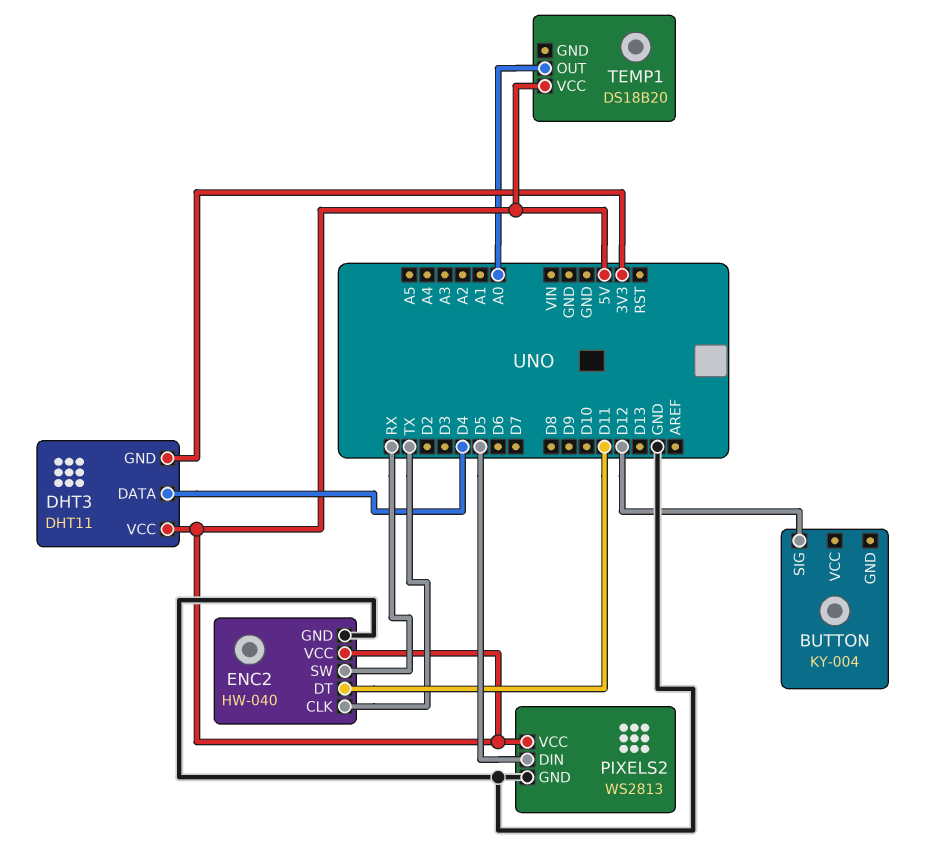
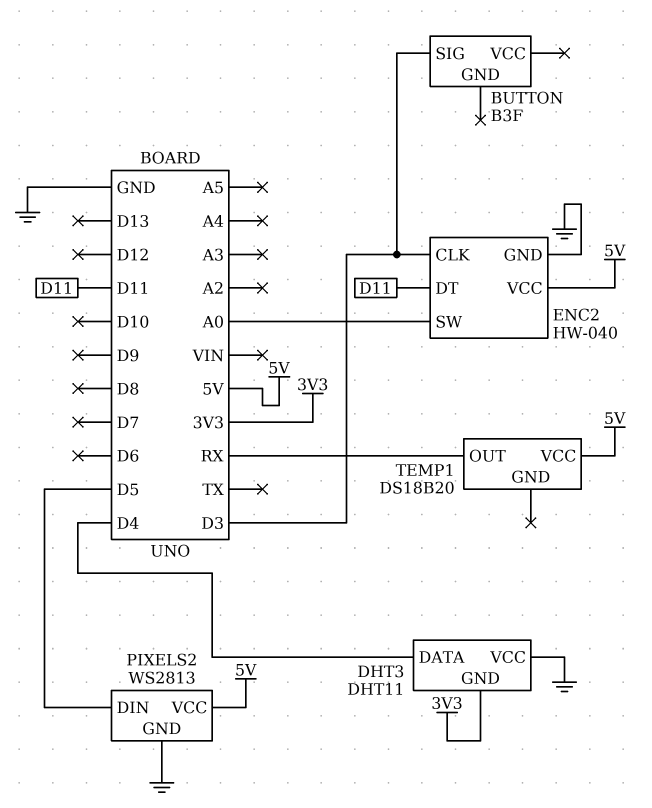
BUTTON: KY-004 -> B3F
BUTTON pin SIG: D12 -> D3
DHT3 pin VCC: 5V -> GND
ENC2 pin CLK: TX -> D3
ENC2 pin SW: RX -> A0
TEMP1 pin OUT: A0 -> RX

